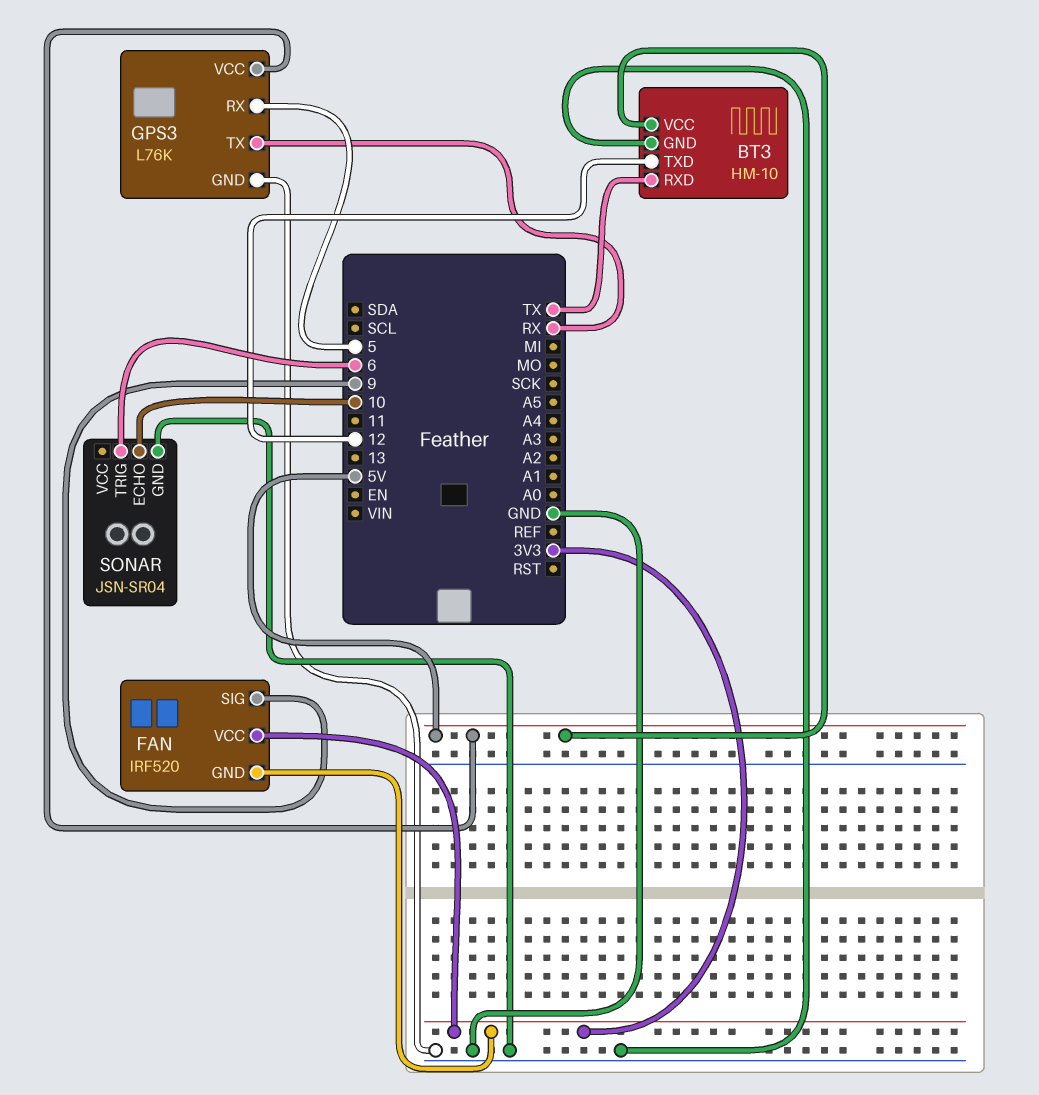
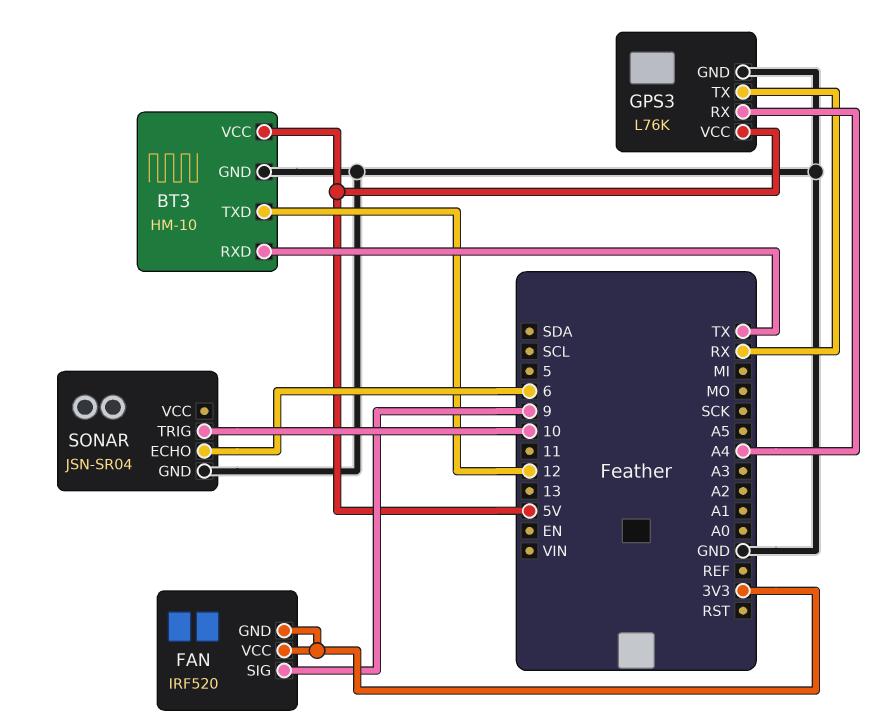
GPS3 pin RX: 5 -> A4
SONAR pin ECHO: 10 -> 6
SONAR pin TRIG: 6 -> 10

